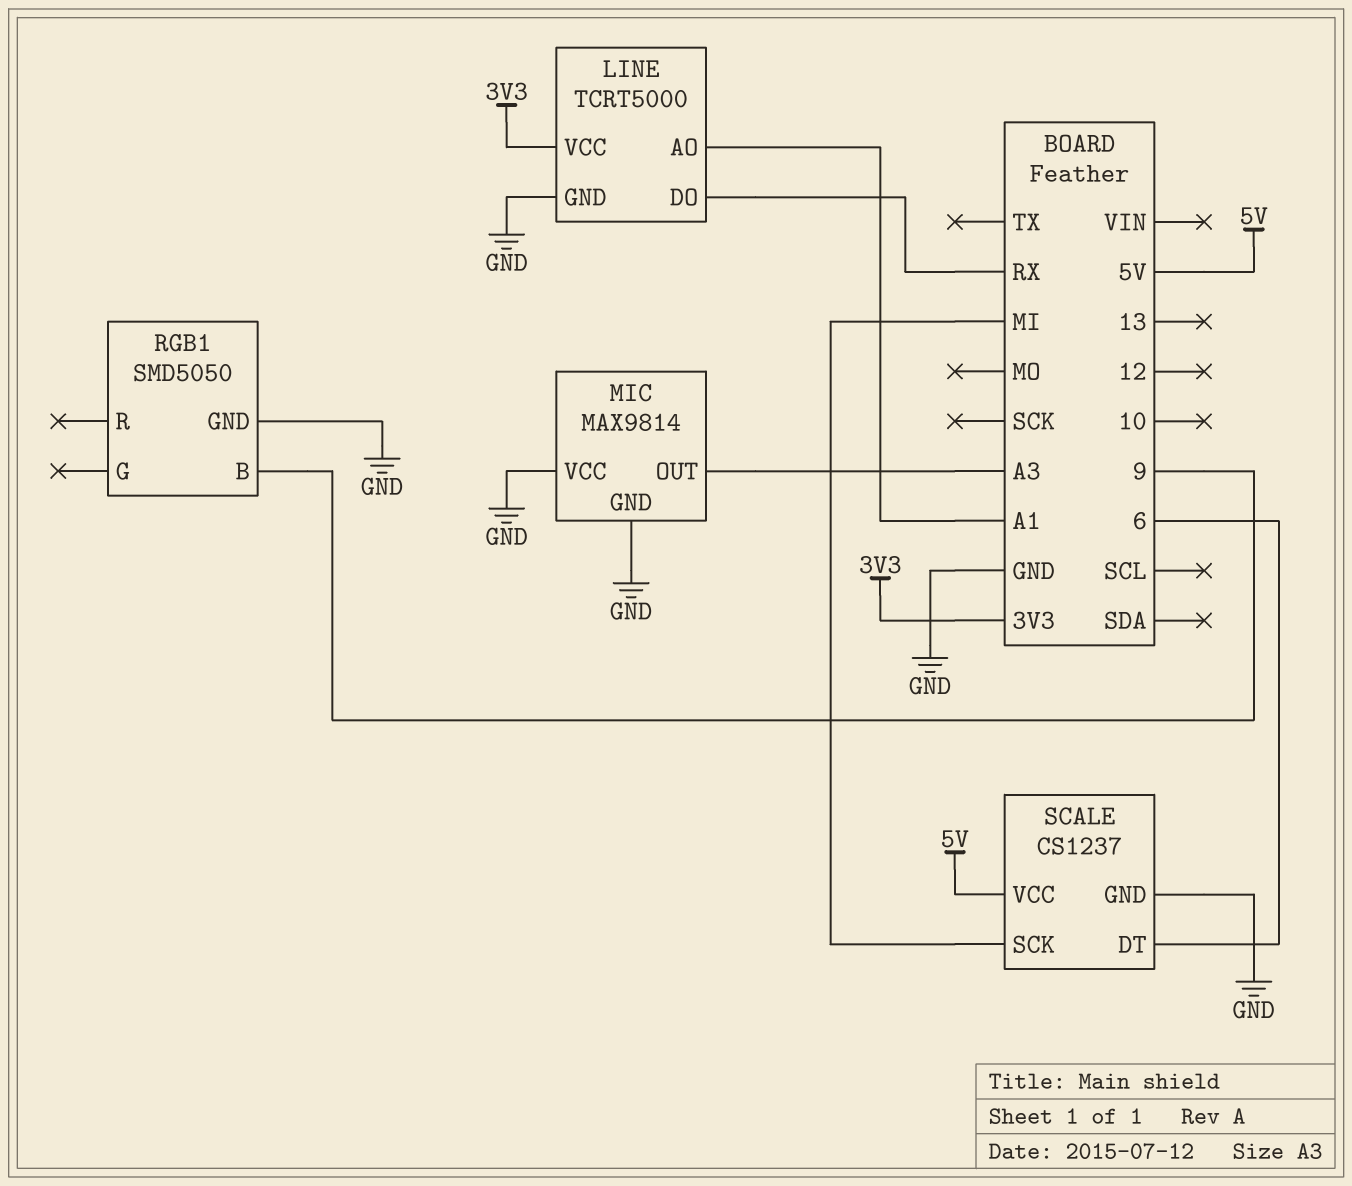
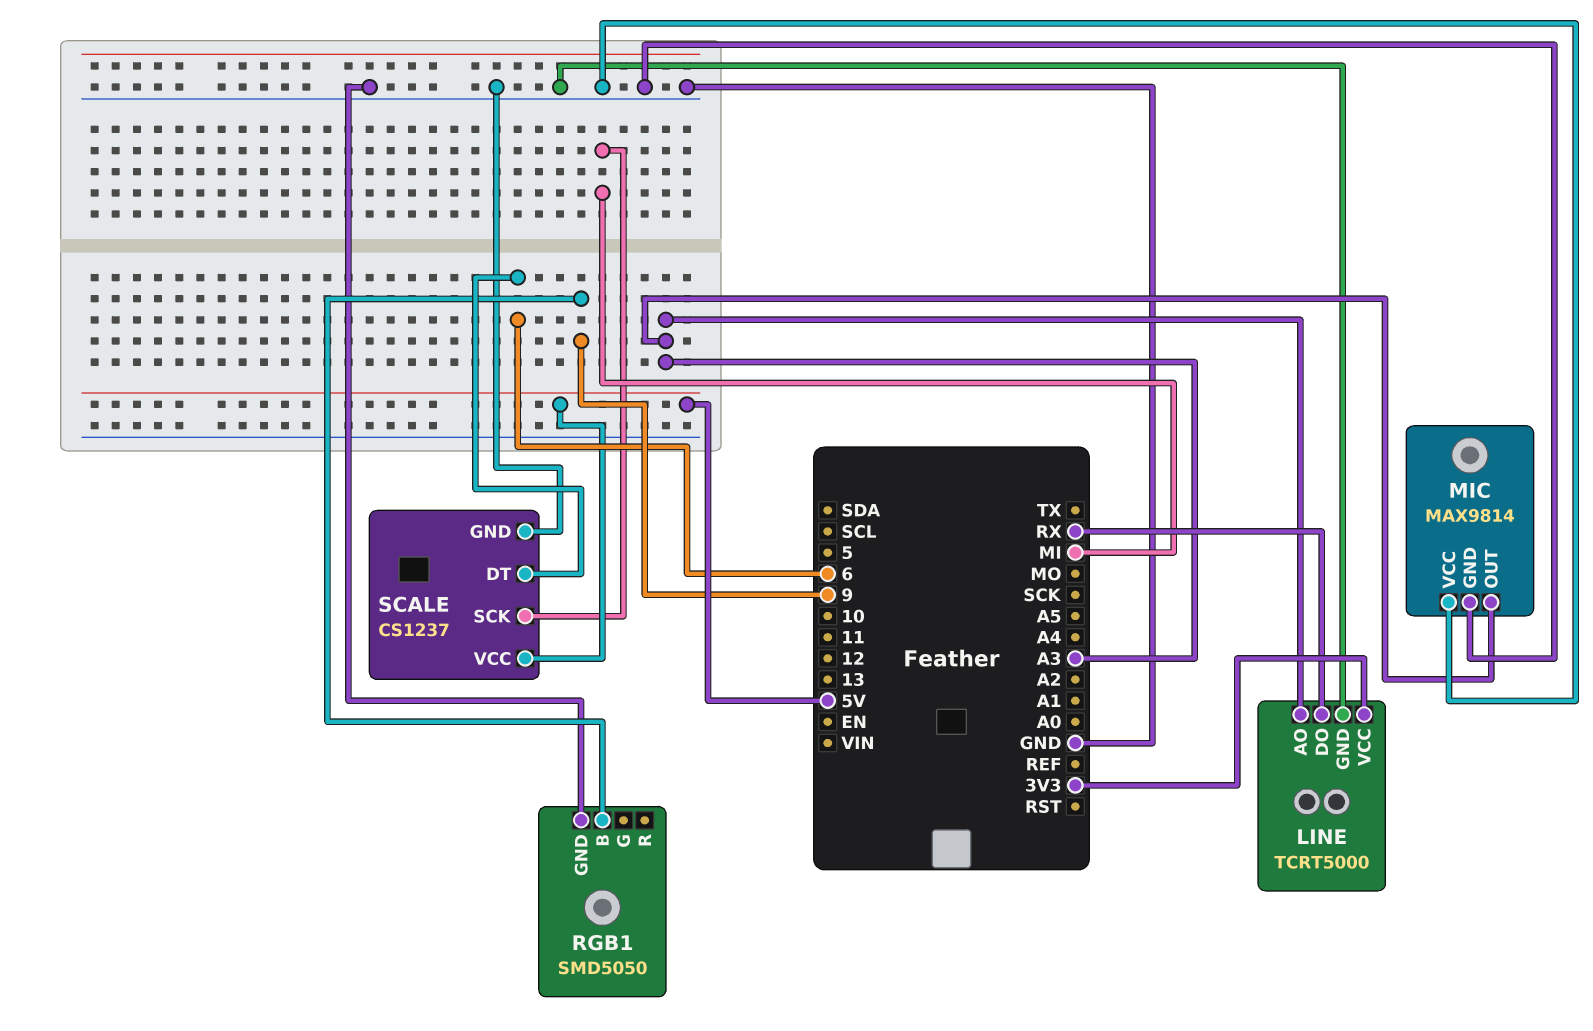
LINE pin AO: A1 -> A3

